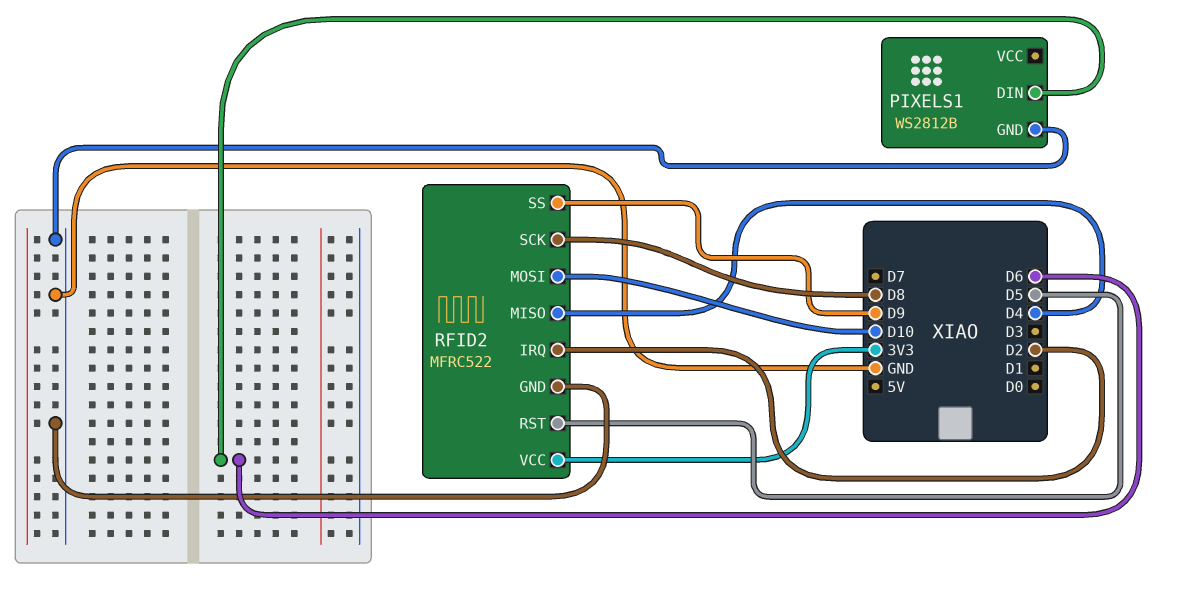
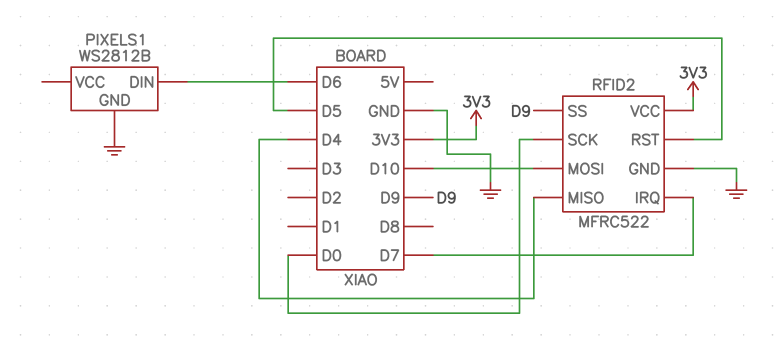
RFID2 pin IRQ: D2 -> D7
RFID2 pin SCK: D8 -> D0

